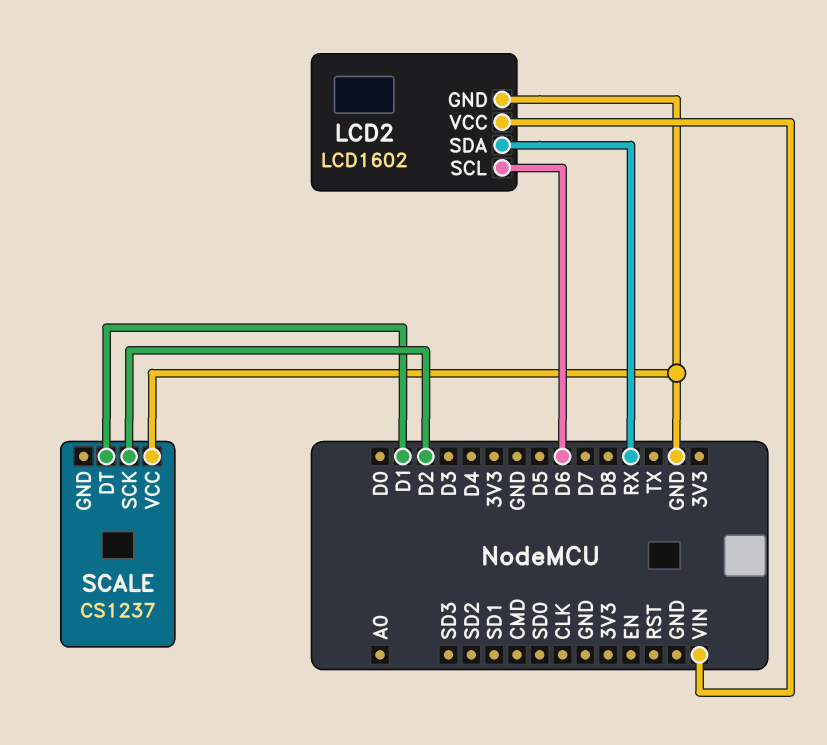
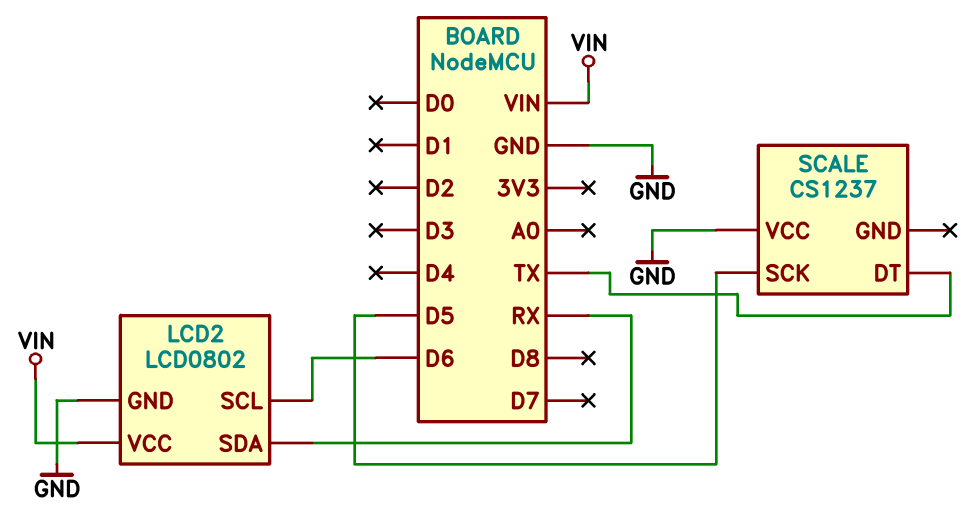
LCD2: LCD1602 -> LCD0802
SCALE pin DT: D1 -> TX
SCALE pin SCK: D2 -> D5

